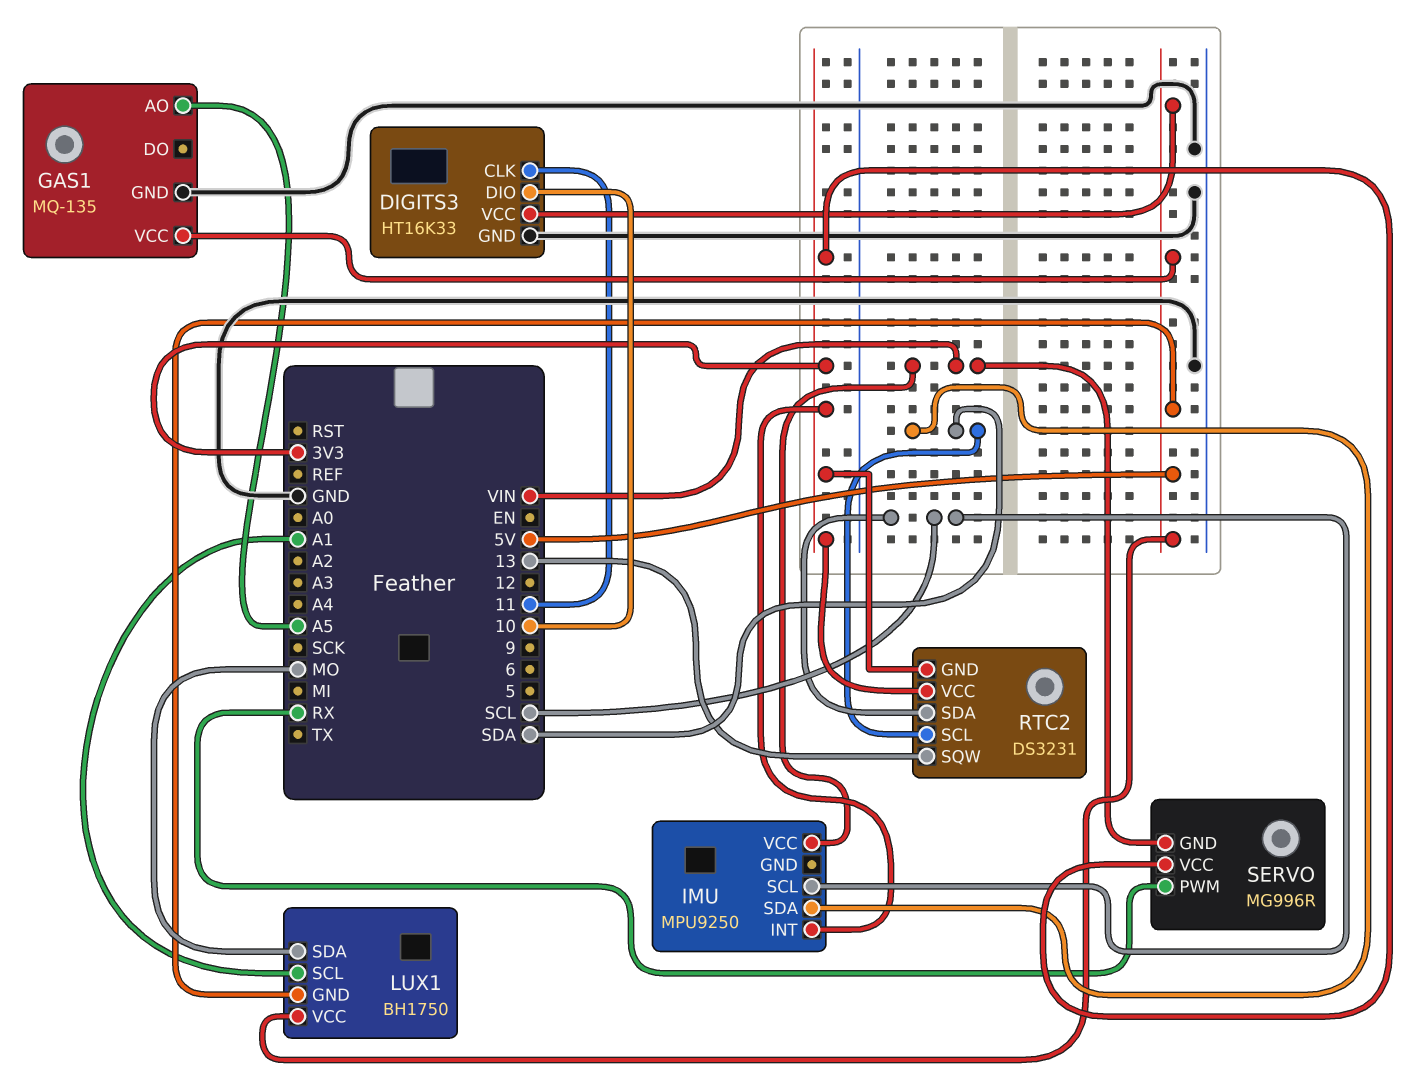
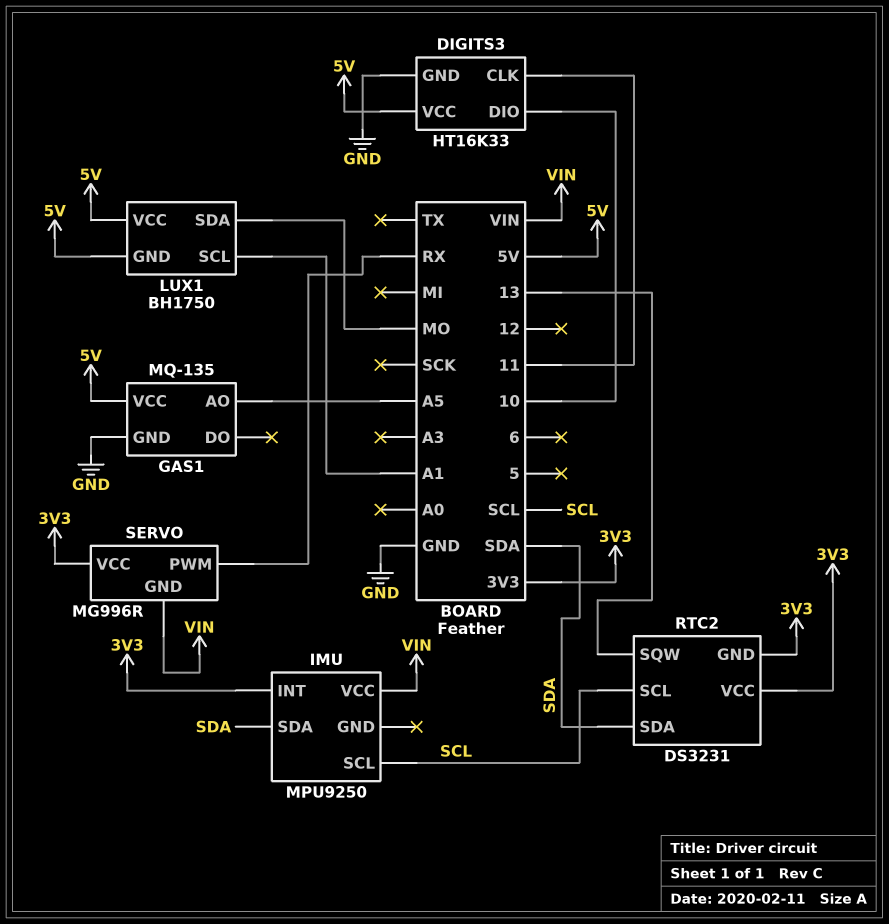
RTC2 pin SCL: SDA -> SCL
RTC2 pin SDA: SCL -> SDA

